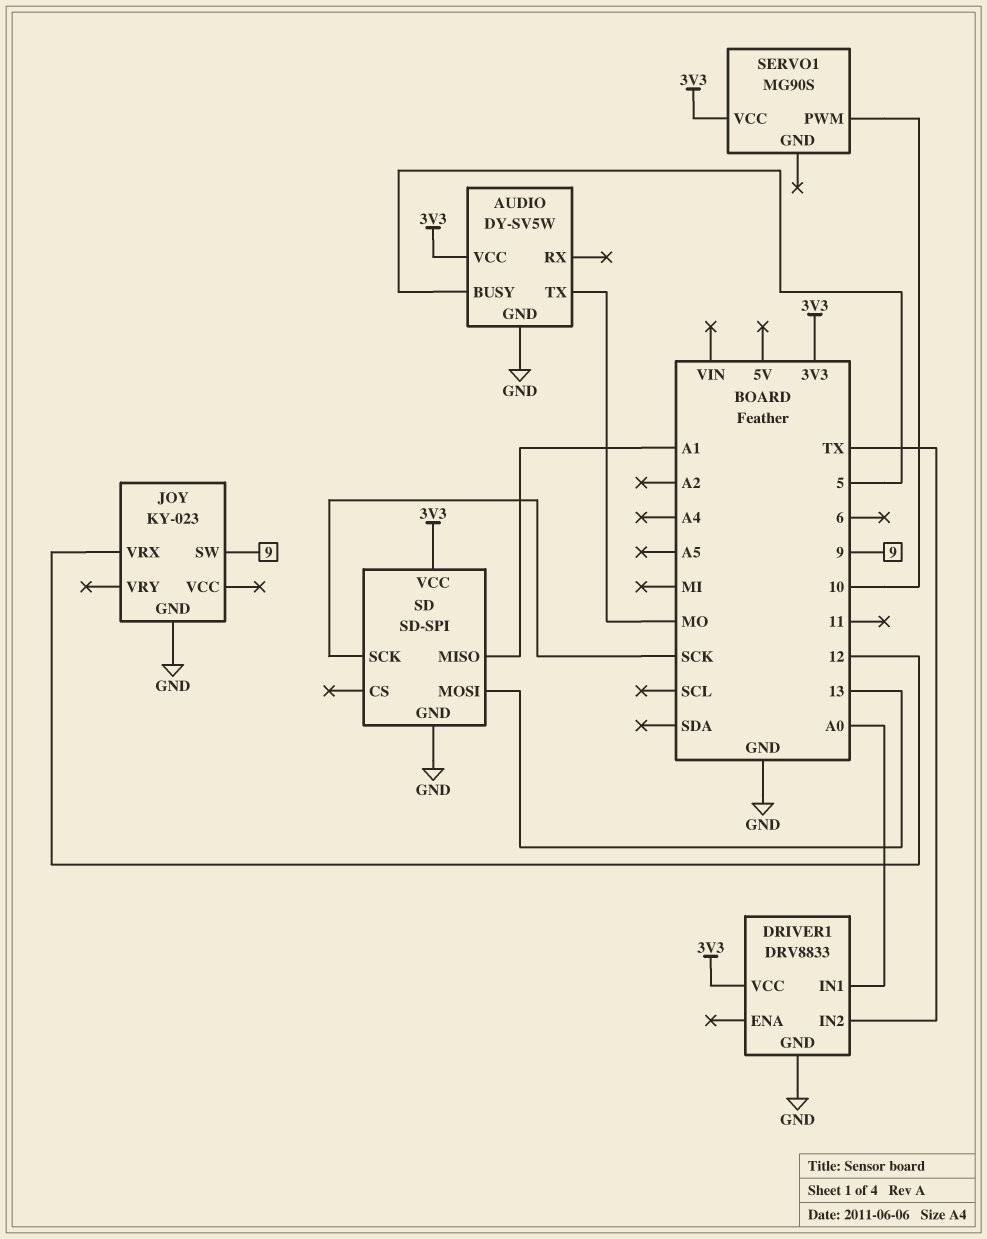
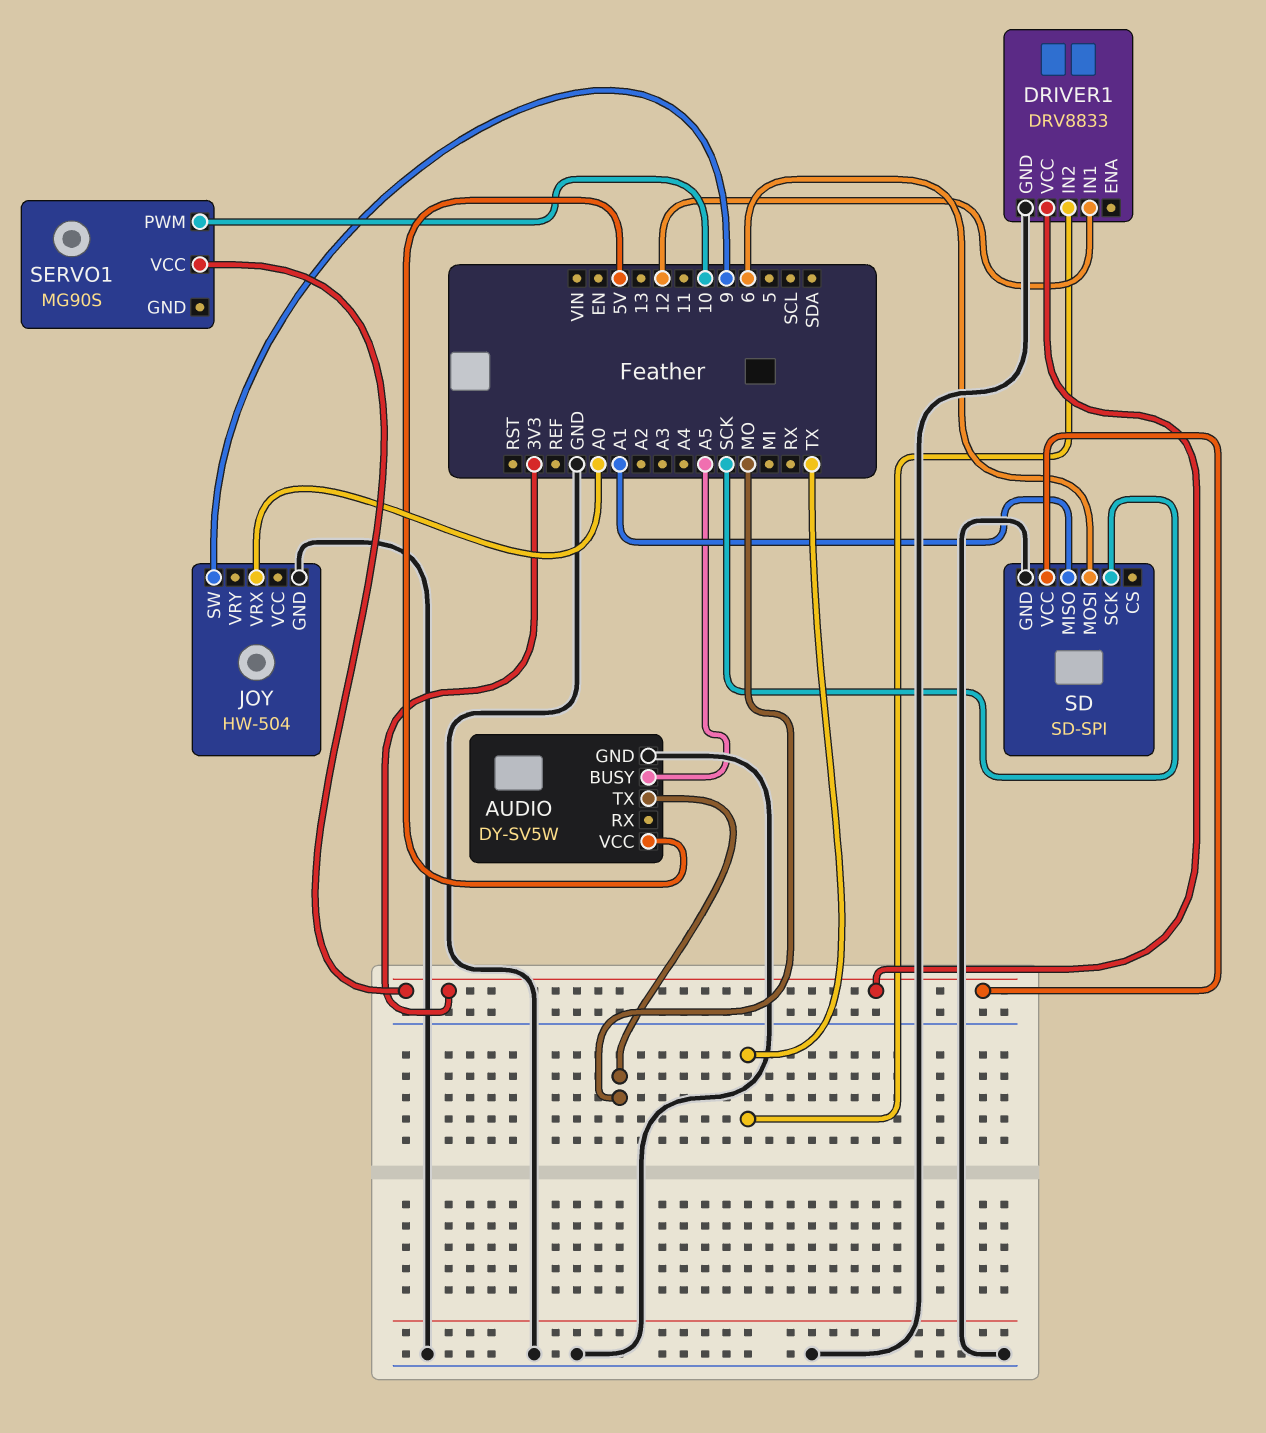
AUDIO pin BUSY: 5 -> A5
AUDIO pin VCC: 3V3 -> 5V
DRIVER1 pin IN1: A0 -> 12
JOY: KY-023 -> HW-504
JOY pin VRX: 12 -> A0
SD pin MOSI: 13 -> 6

